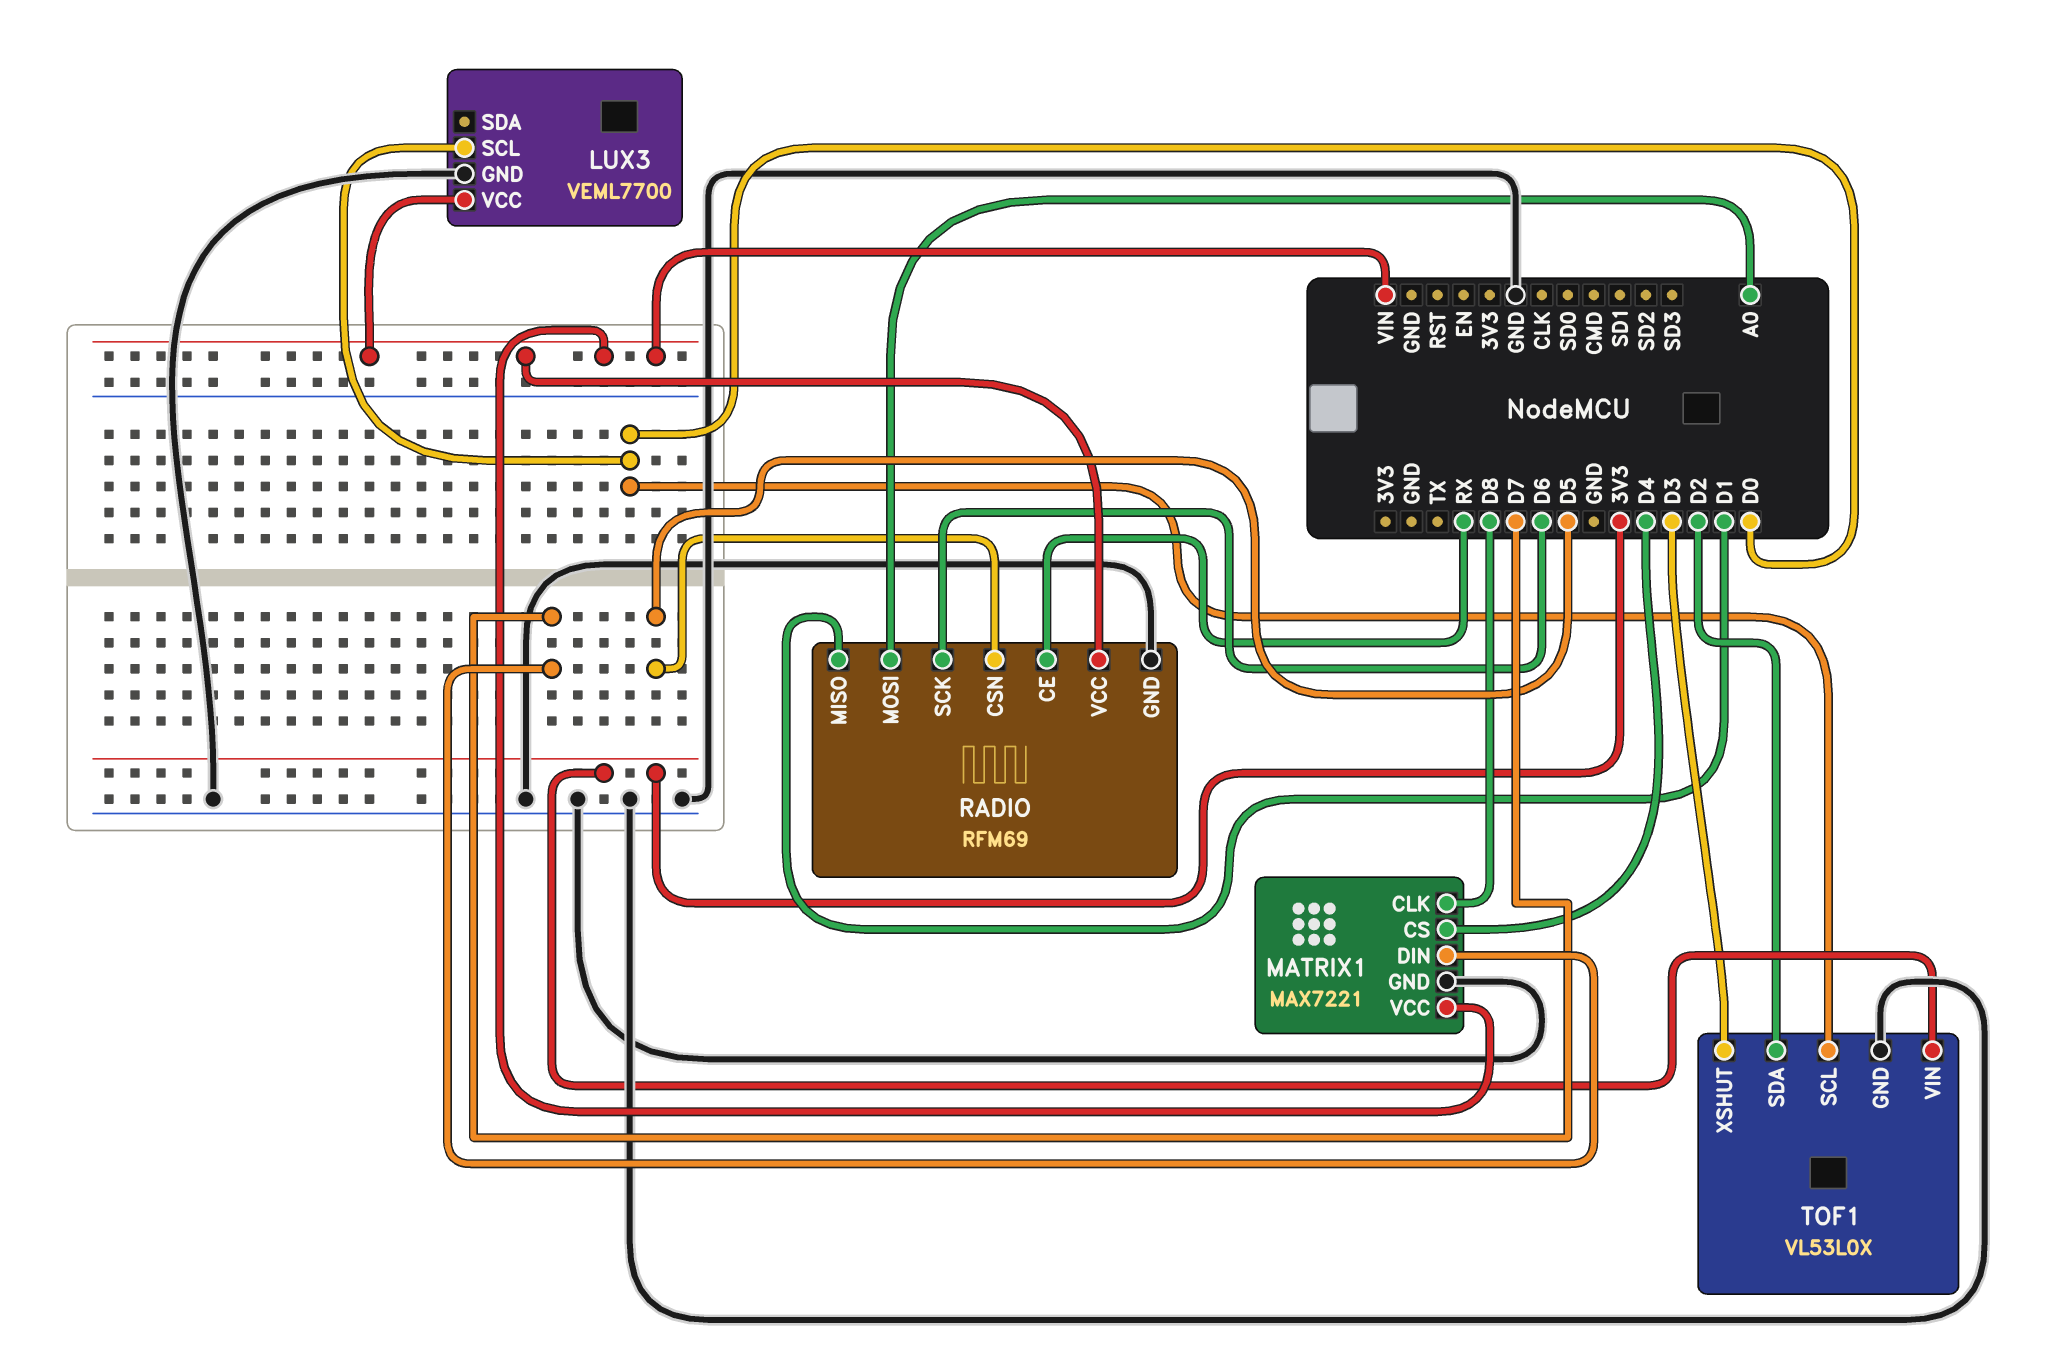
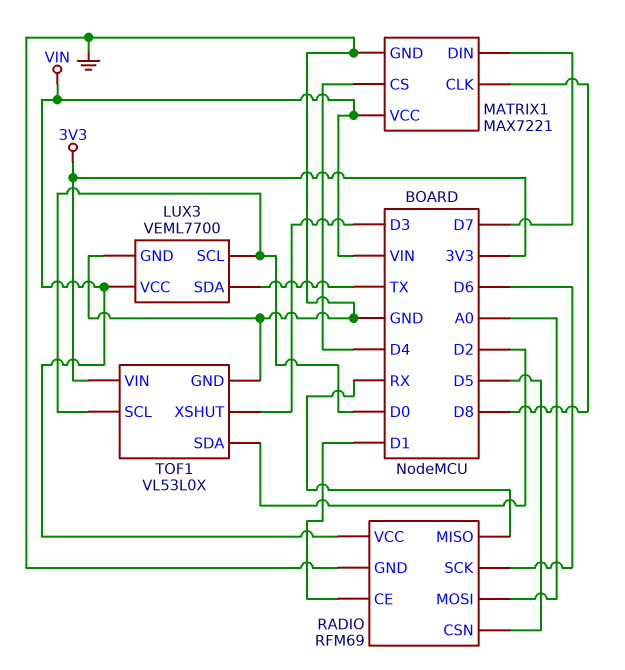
LUX3 pin SDA: none -> TX
RADIO pin CE: RX -> D1
RADIO pin MISO: D1 -> RX

